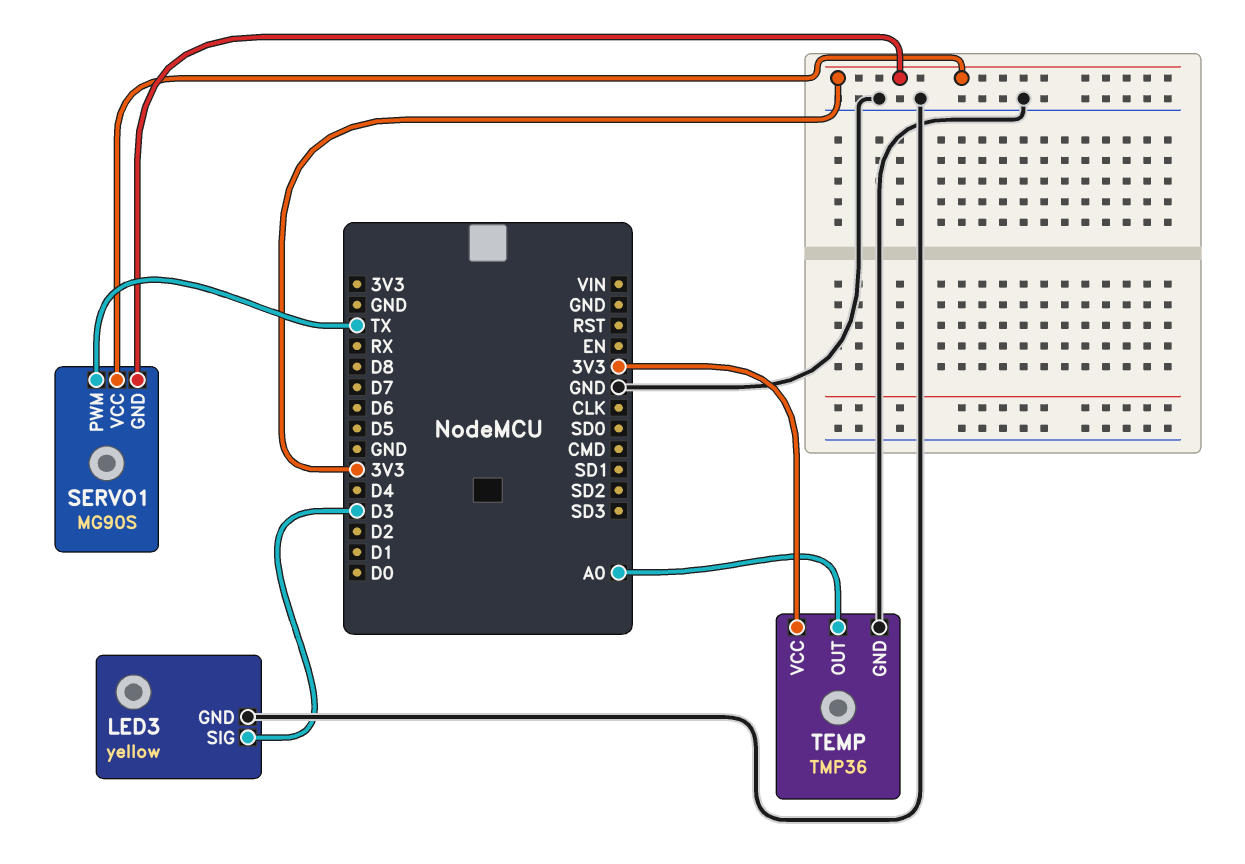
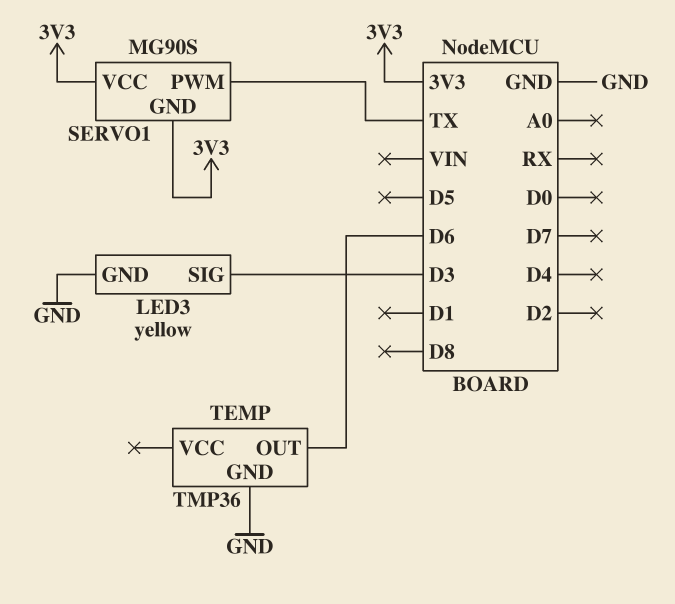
TEMP pin OUT: A0 -> D6
TEMP pin VCC: 3V3 -> none

